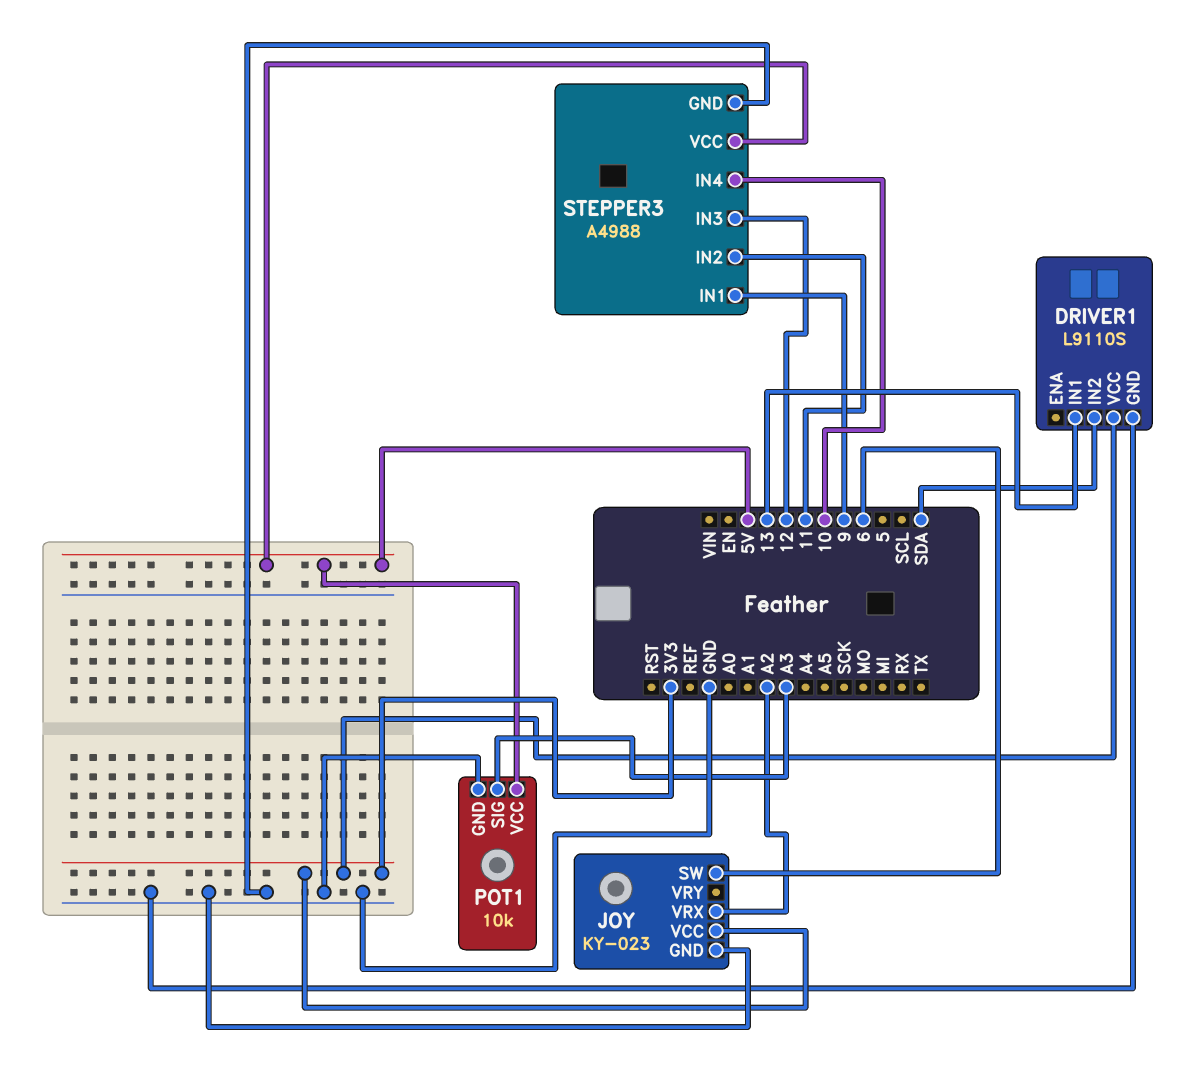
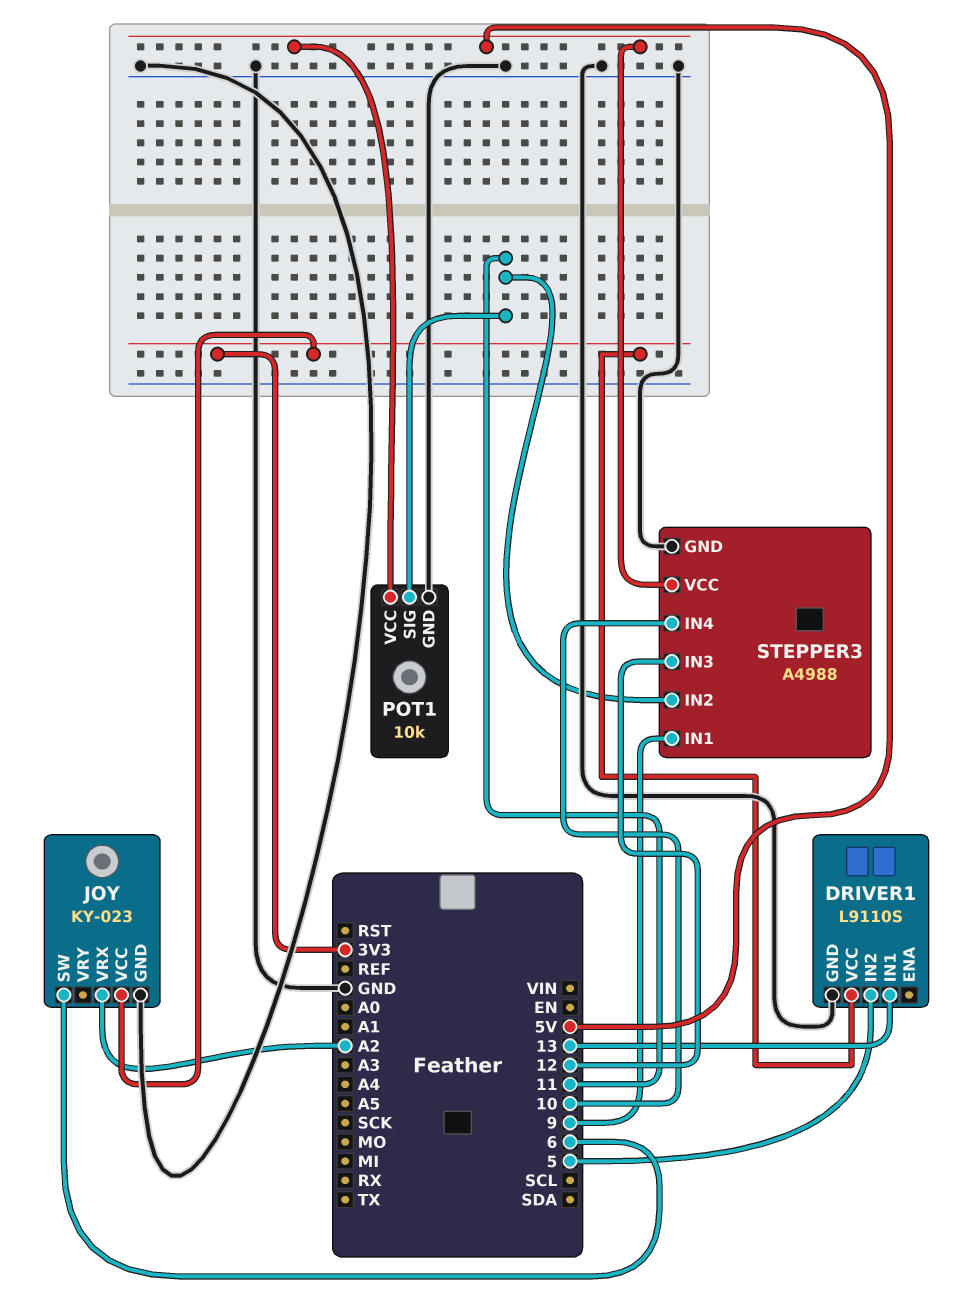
DRIVER1 pin IN2: SDA -> 5
POT1 pin SIG: A3 -> 11

